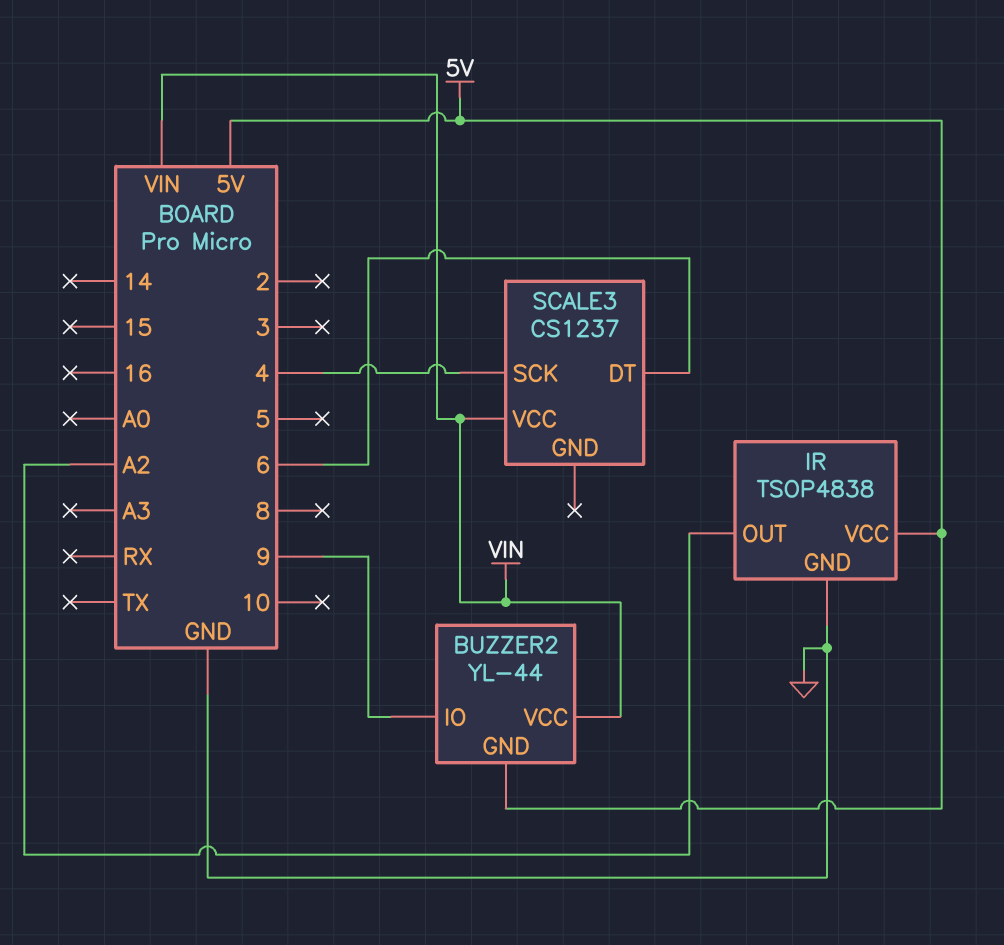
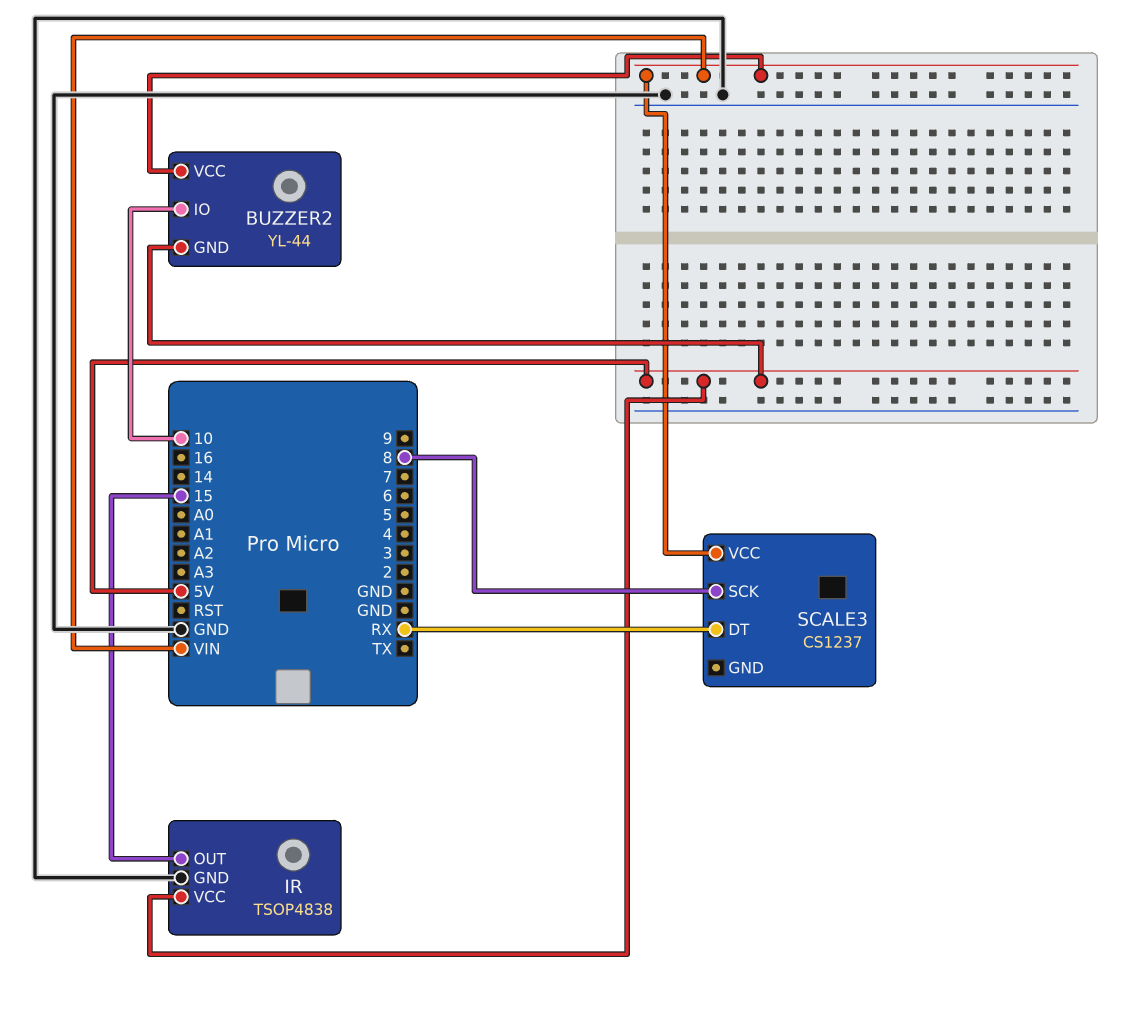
BUZZER2 pin IO: 9 -> 10
IR pin OUT: A2 -> 15
SCALE3 pin DT: 6 -> RX
SCALE3 pin SCK: 4 -> 8

